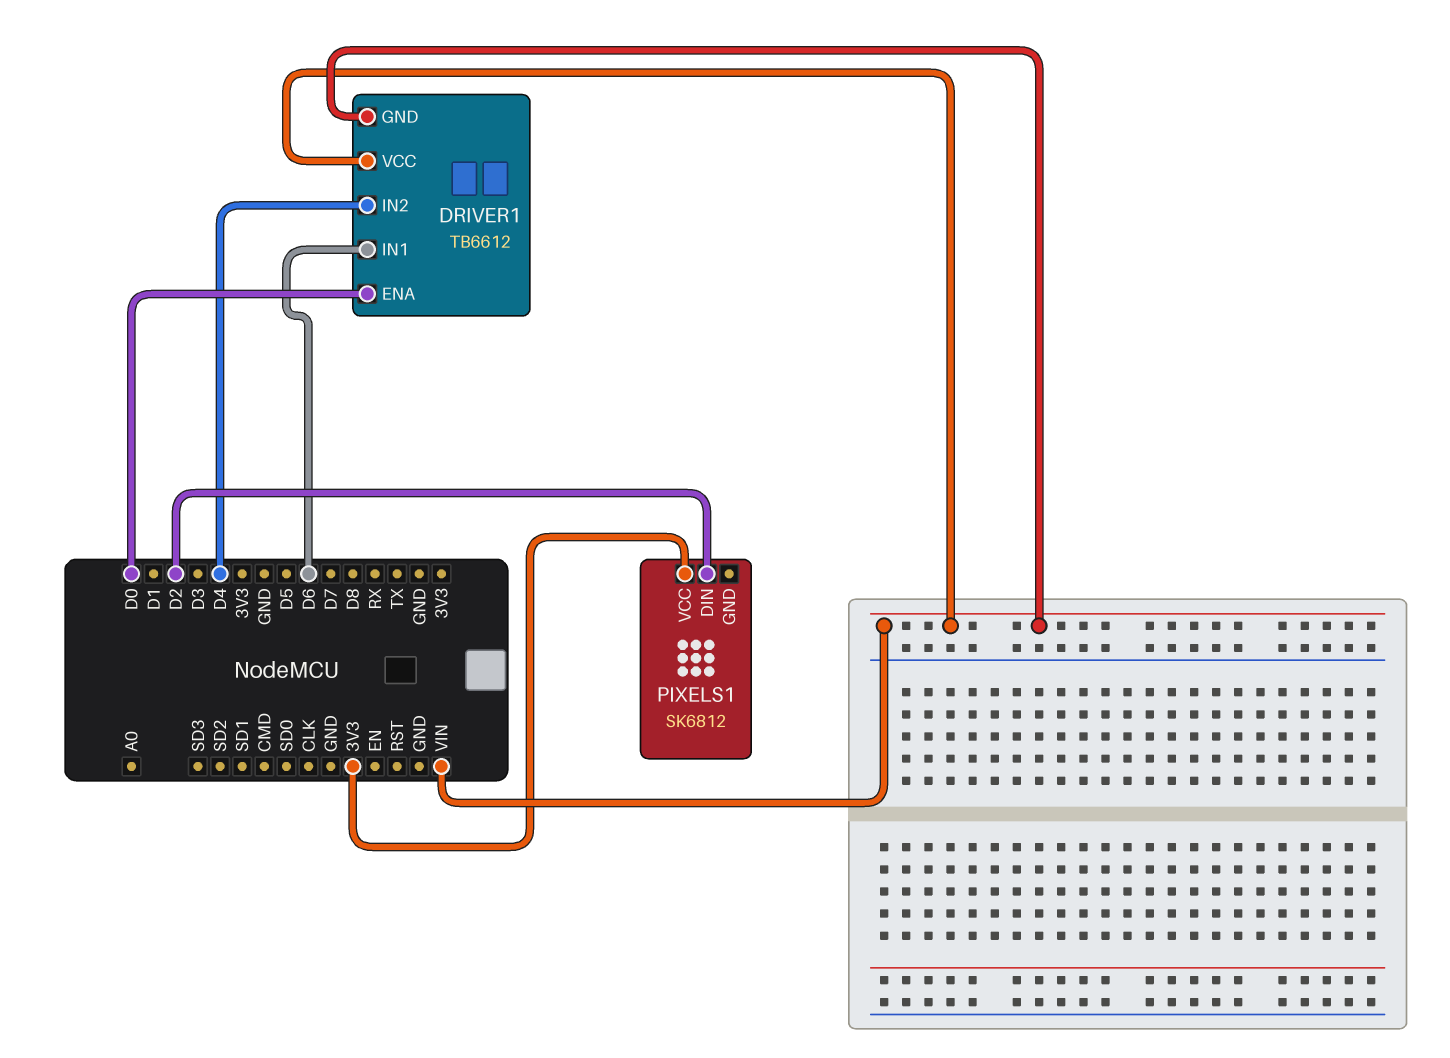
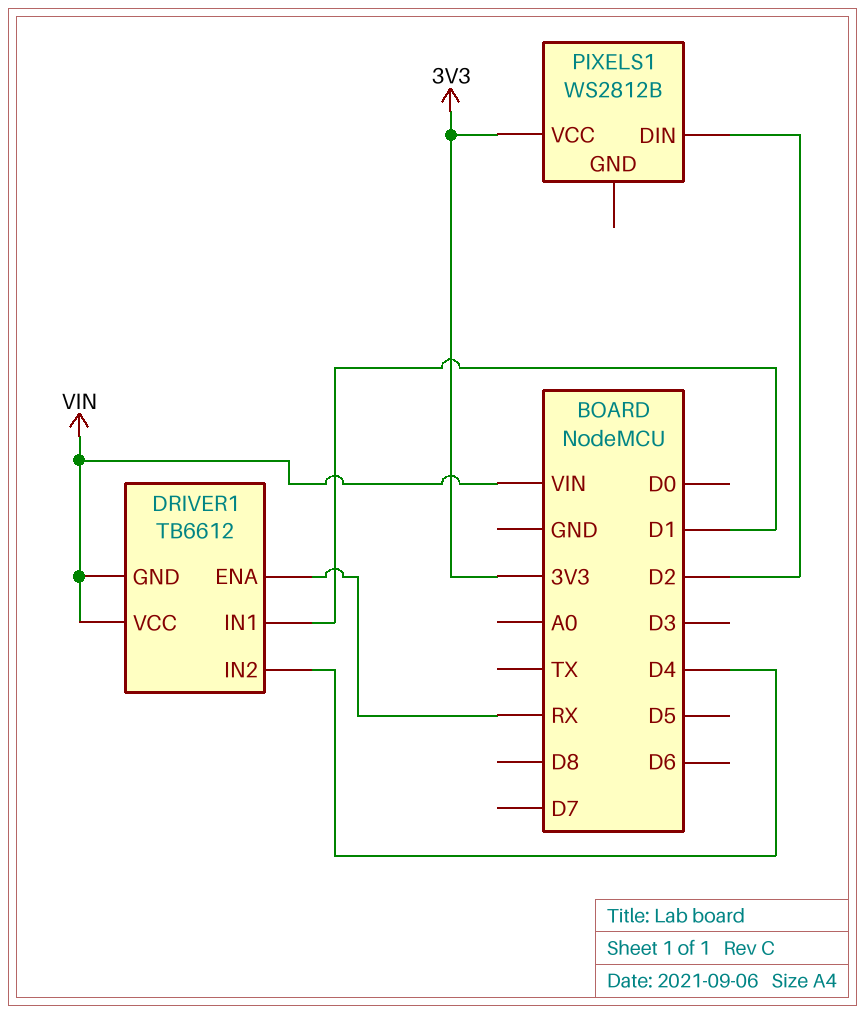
DRIVER1 pin ENA: D0 -> RX
DRIVER1 pin IN1: D6 -> D1
PIXELS1: SK6812 -> WS2812B

